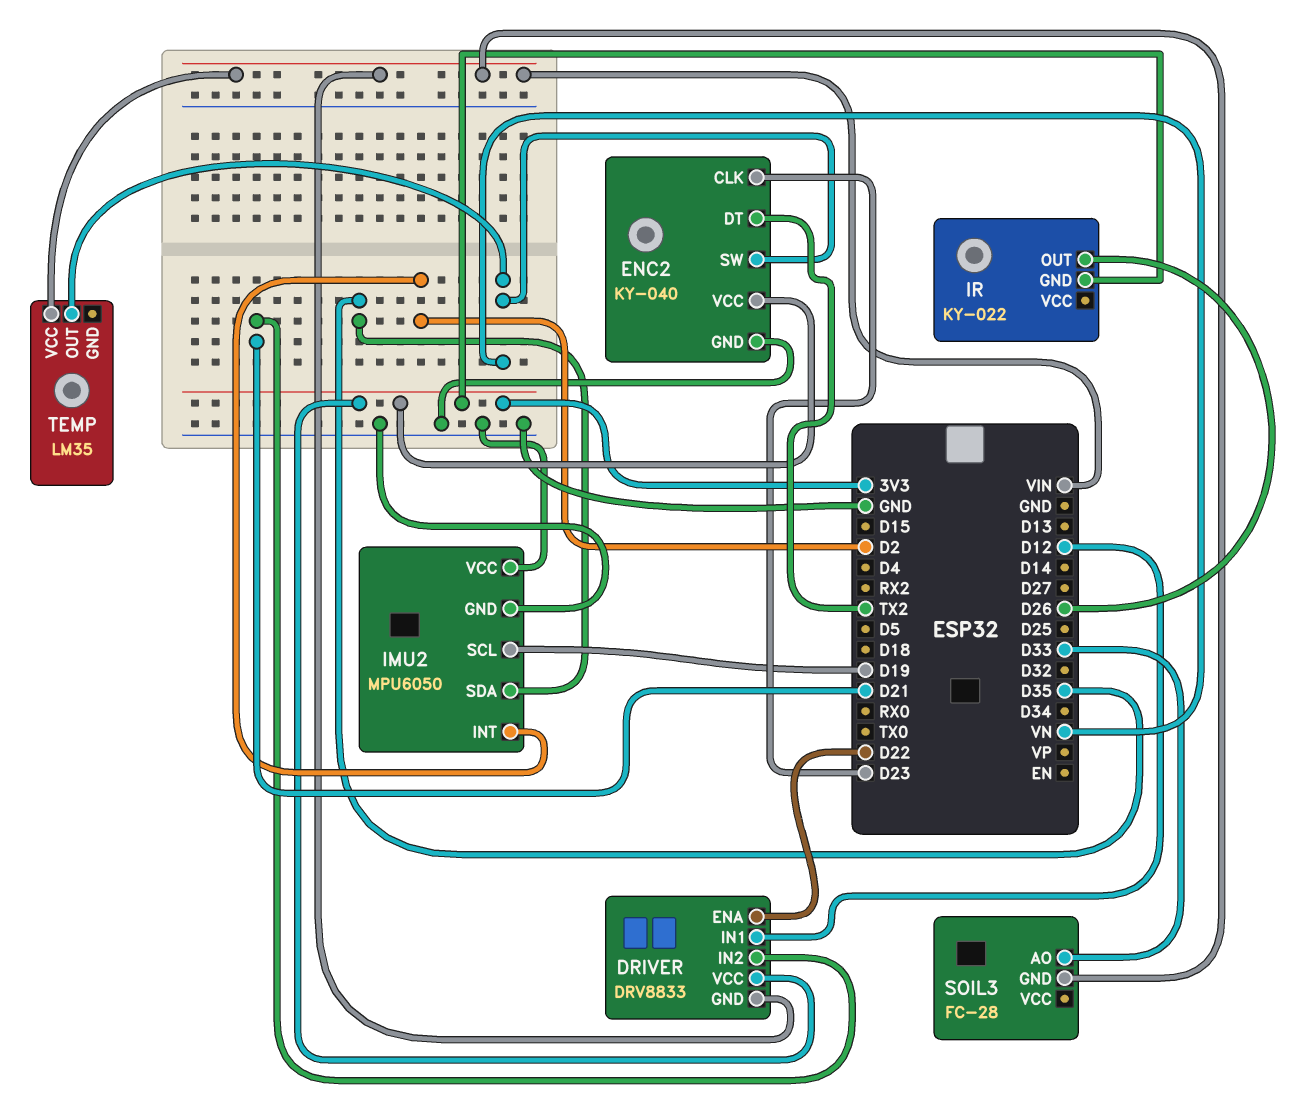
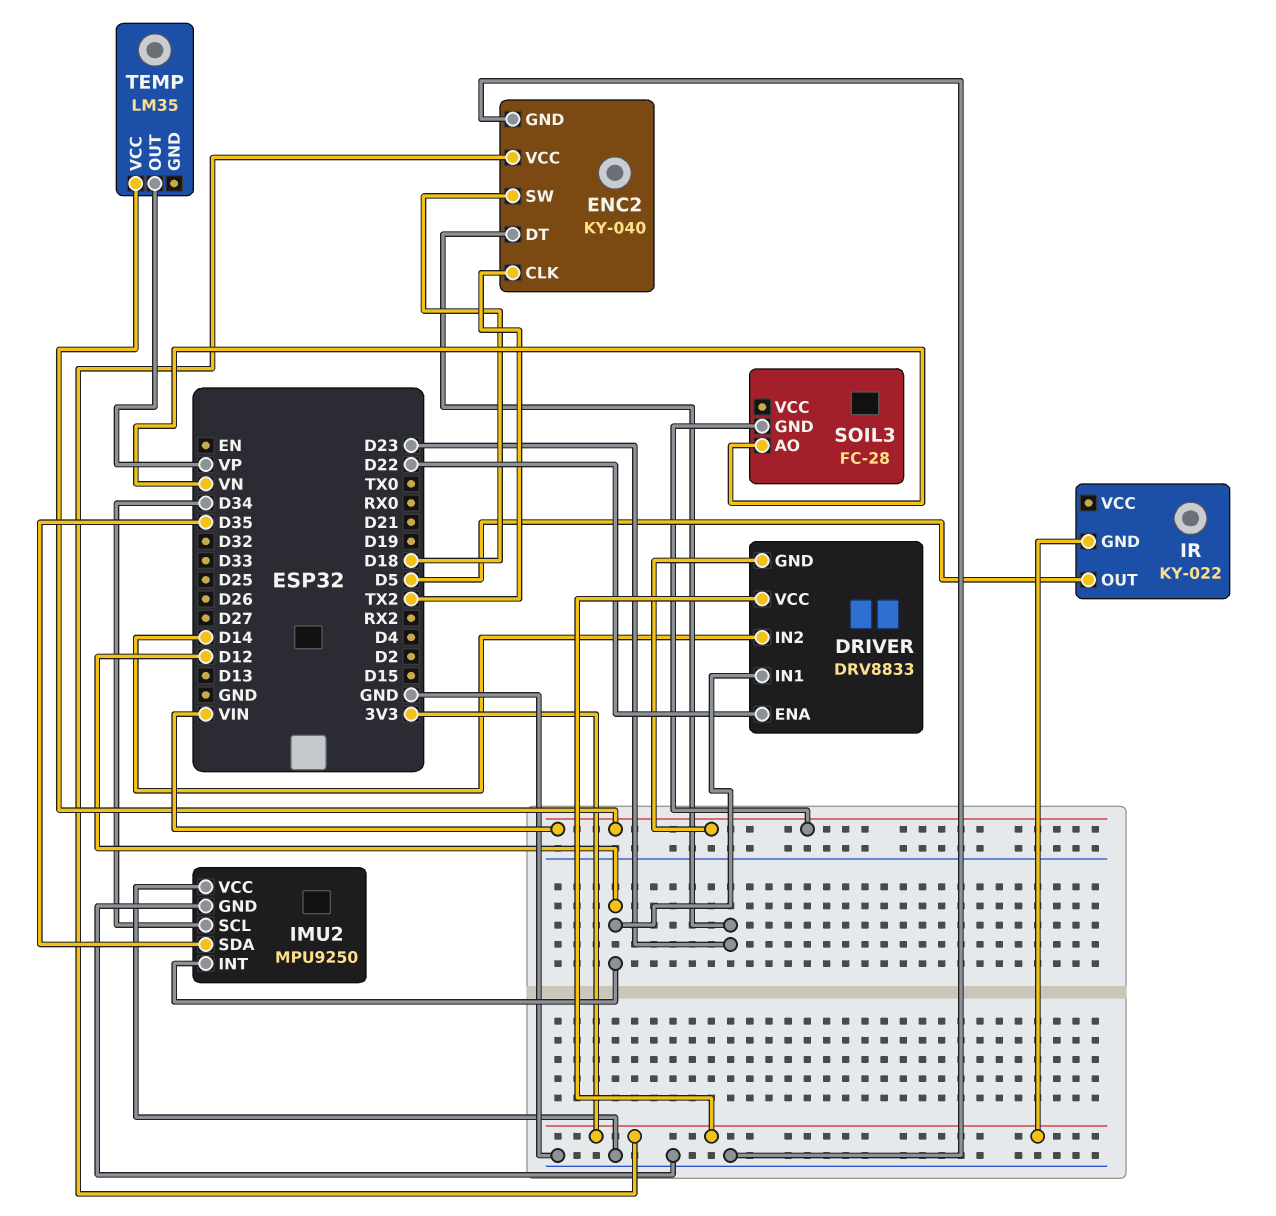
DRIVER pin IN2: D21 -> D14
ENC2 pin CLK: D23 -> TX2
ENC2 pin DT: TX2 -> D23
ENC2 pin SW: VN -> D18
IMU2: MPU6050 -> MPU9250
IMU2 pin INT: D2 -> D12
IMU2 pin SCL: D19 -> D34
IR pin OUT: D26 -> D5
SOIL3 pin AO: D33 -> VN
TEMP pin OUT: VN -> VP

